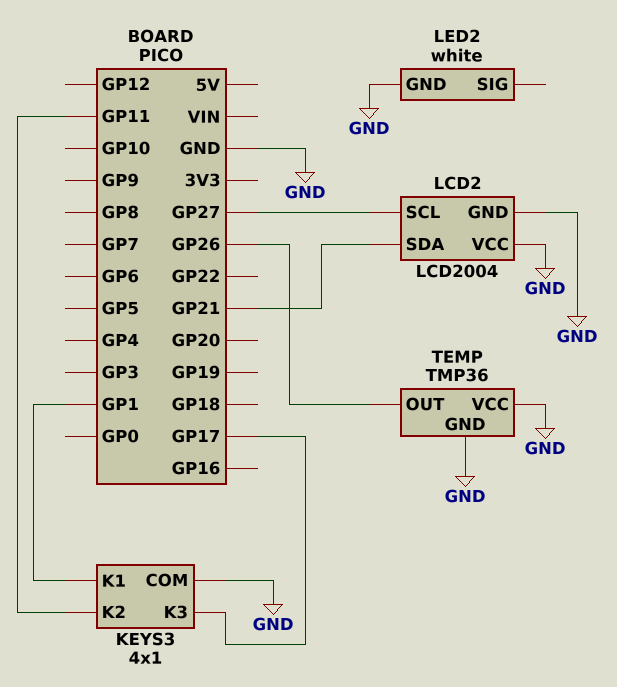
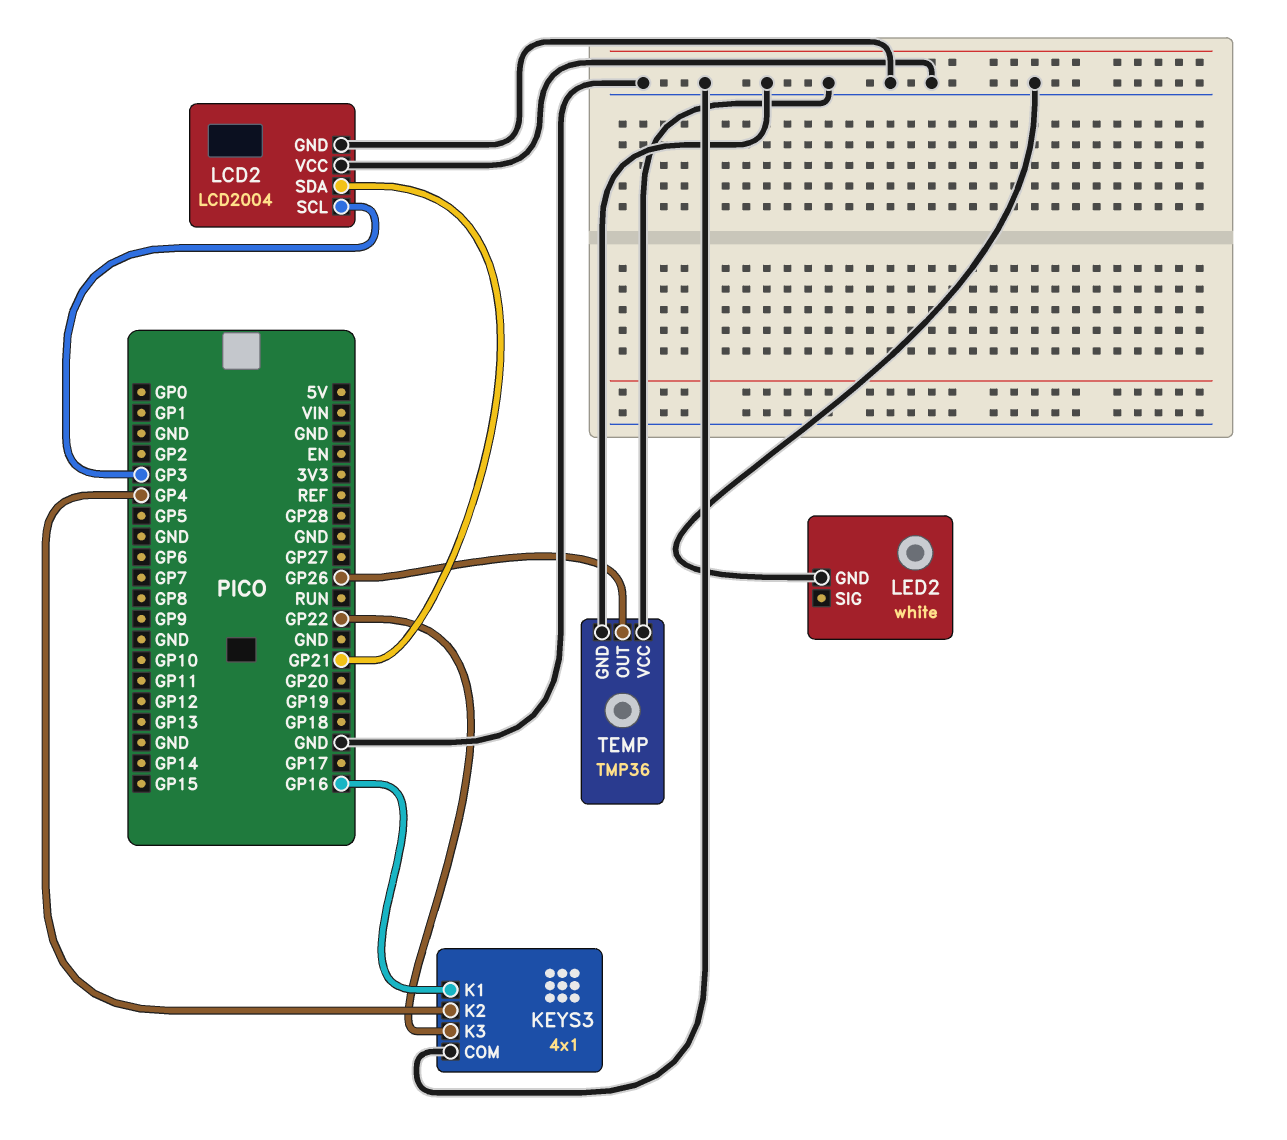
KEYS3 pin K1: GP1 -> GP16
KEYS3 pin K2: GP11 -> GP4
KEYS3 pin K3: GP17 -> GP22
LCD2 pin SCL: GP27 -> GP3

